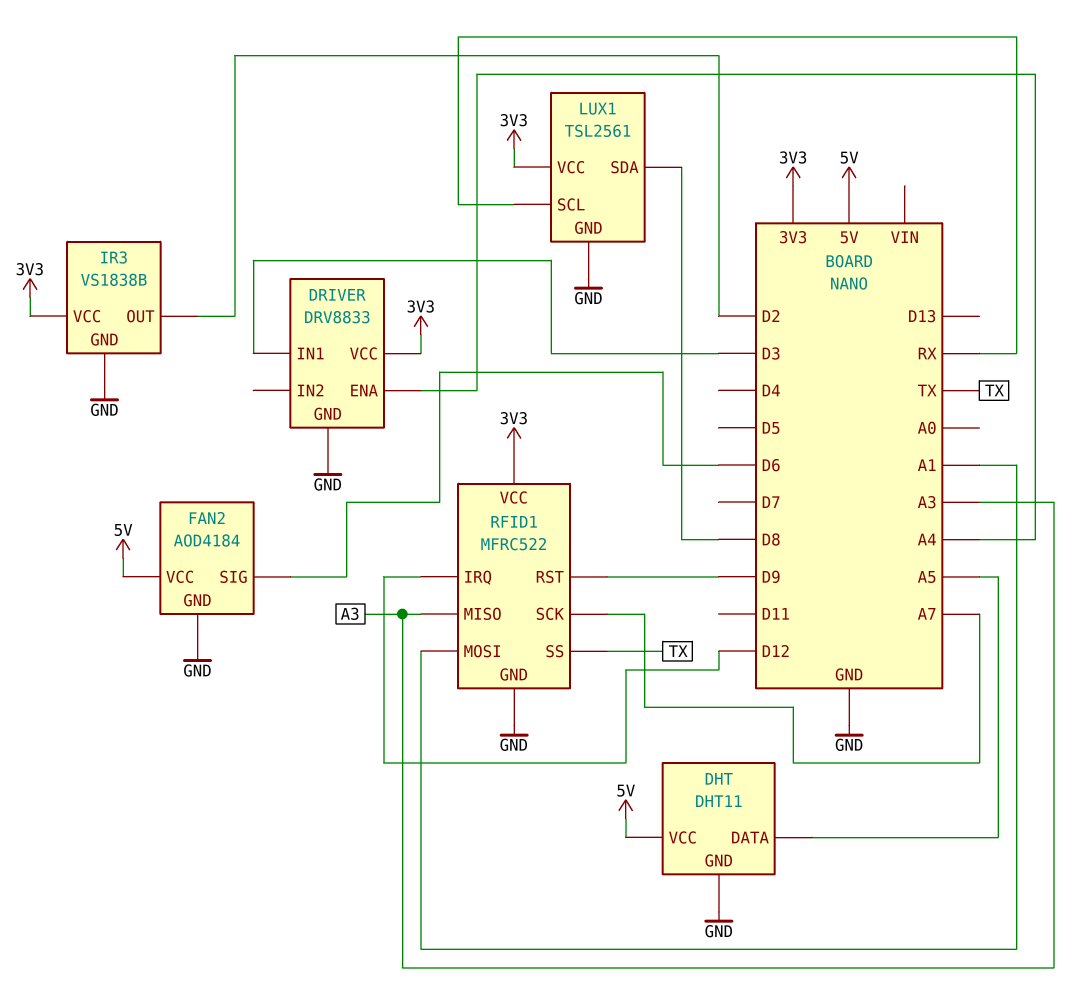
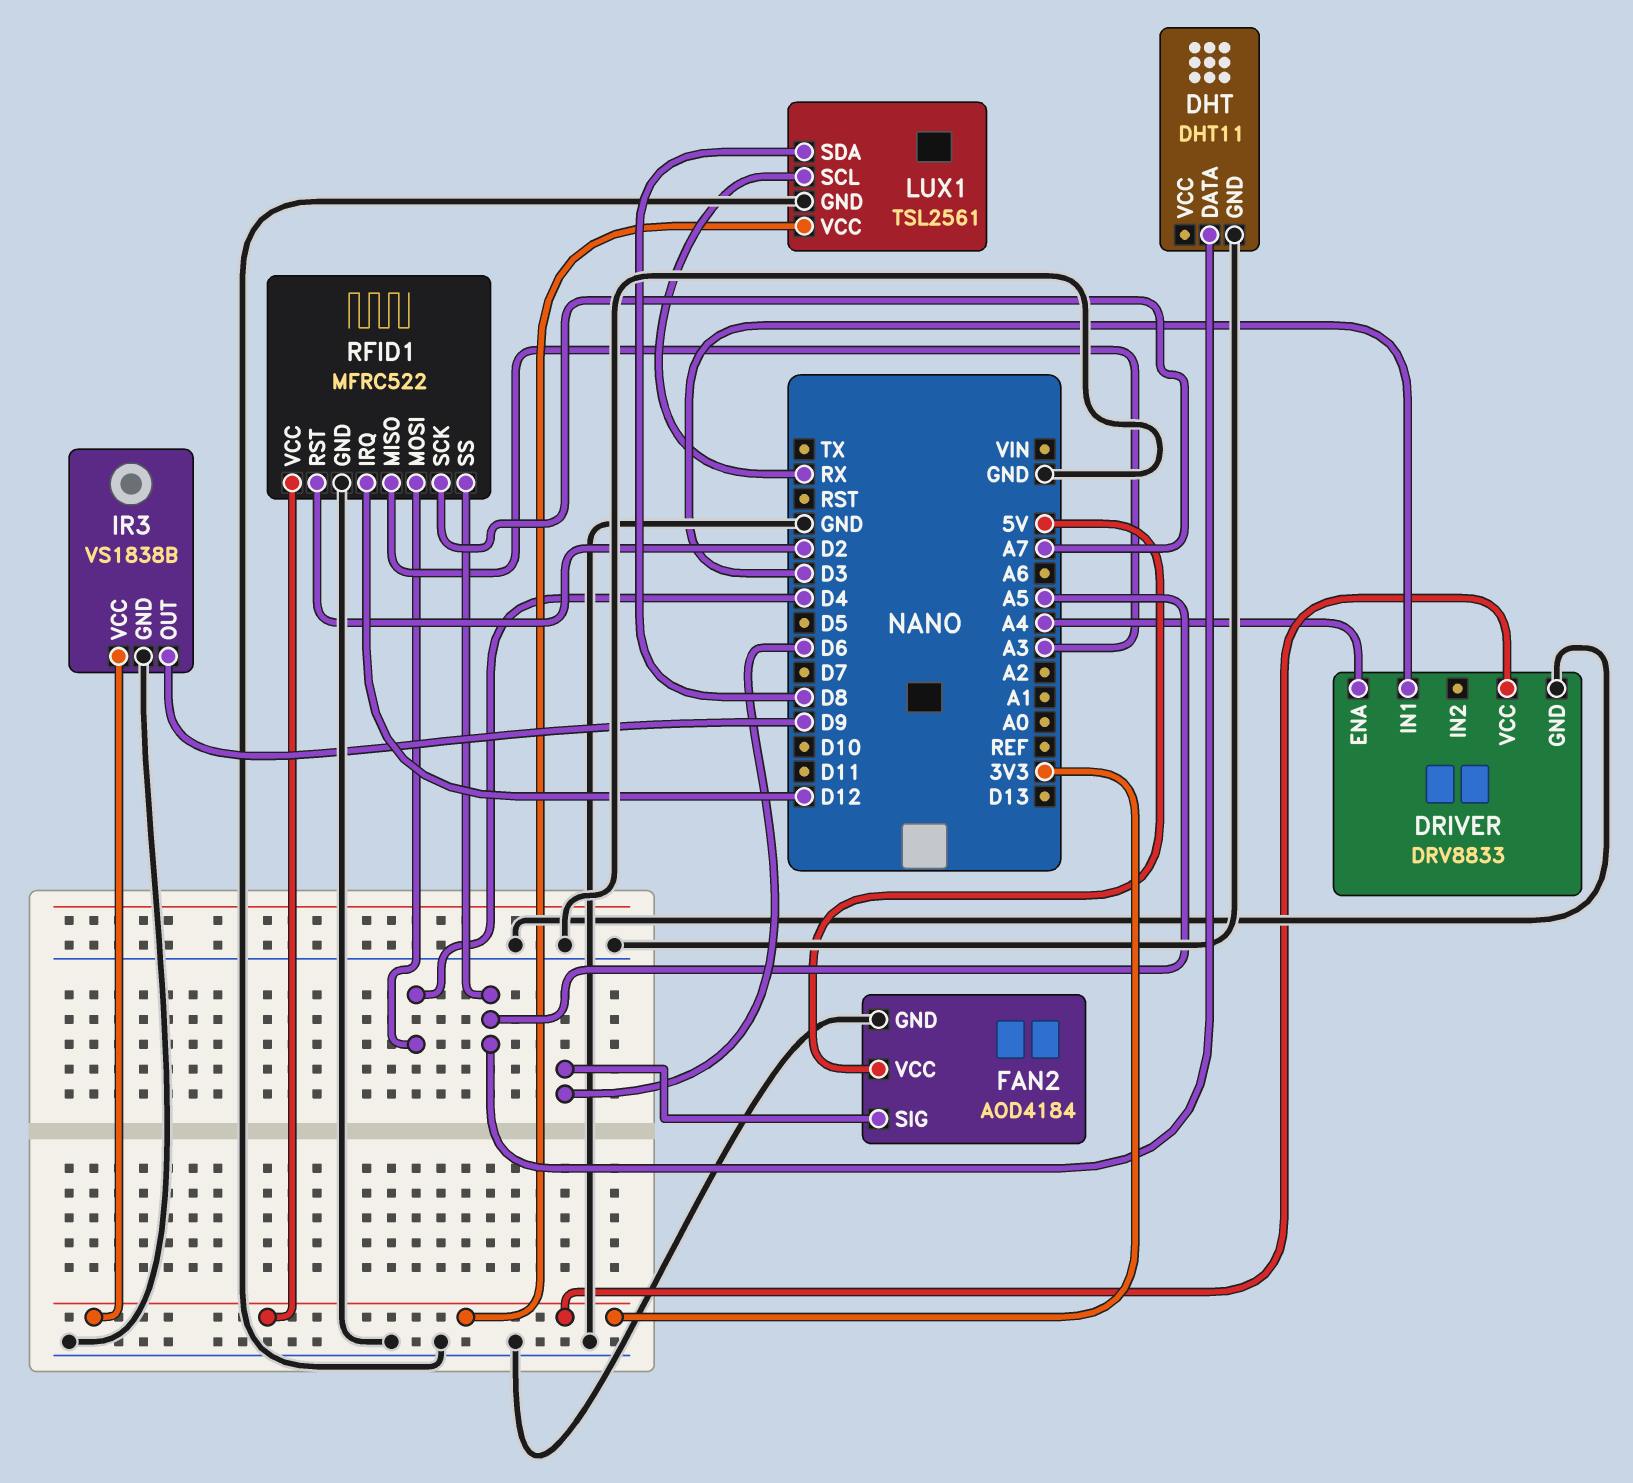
DHT pin VCC: 5V -> none
IR3 pin OUT: D2 -> D9
RFID1 pin MOSI: A1 -> D4
RFID1 pin RST: D9 -> D2
RFID1 pin SS: TX -> A5

